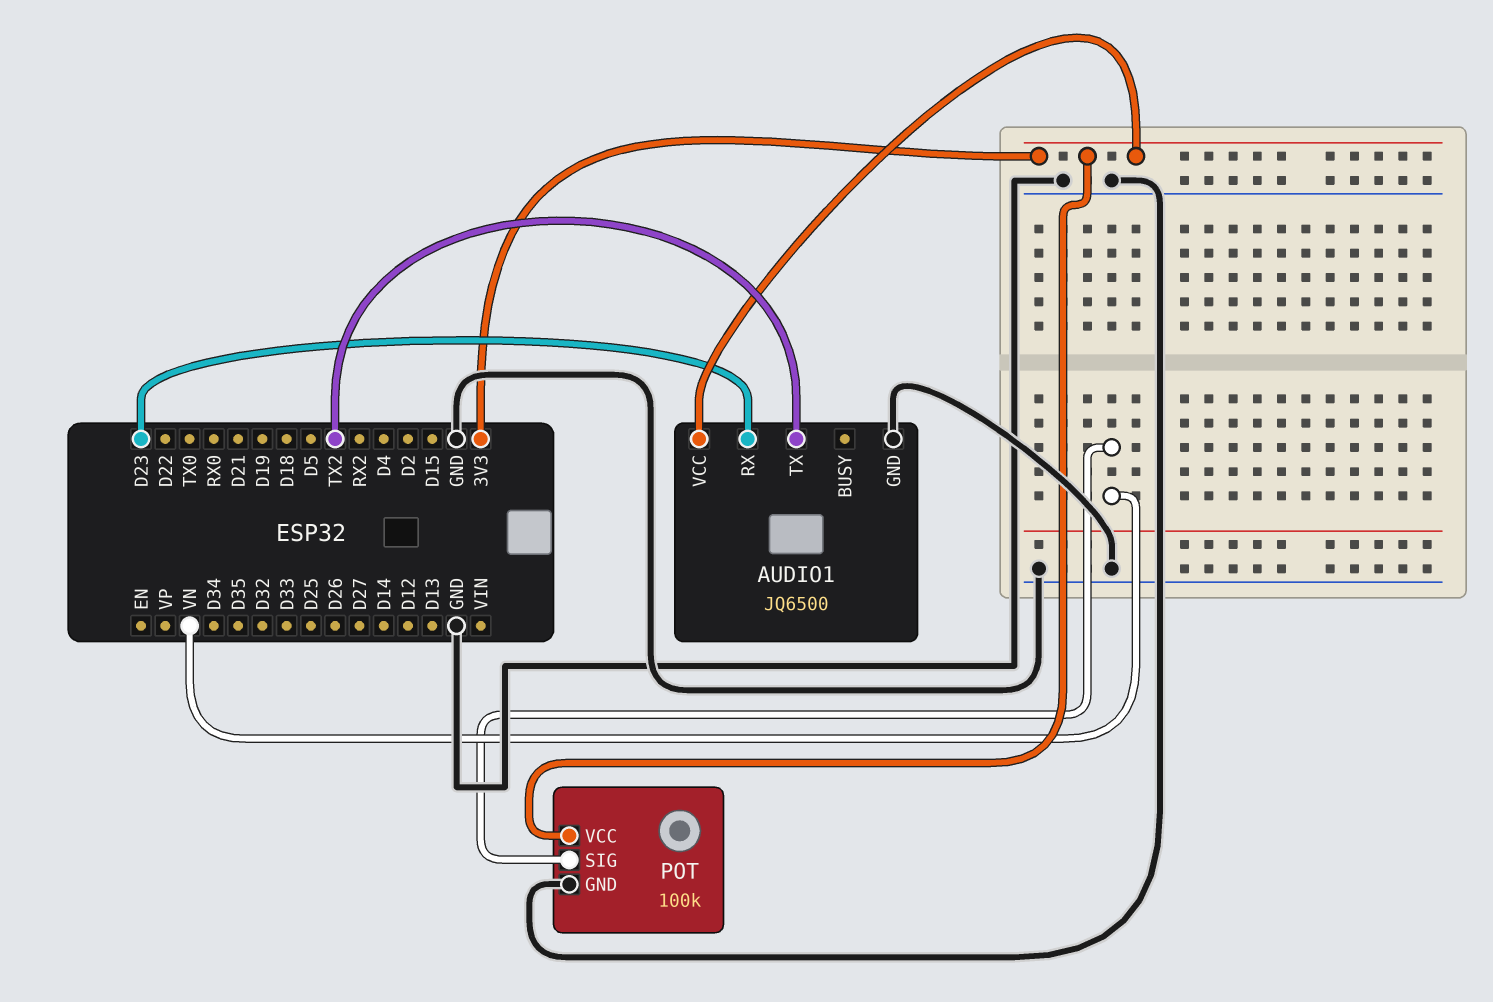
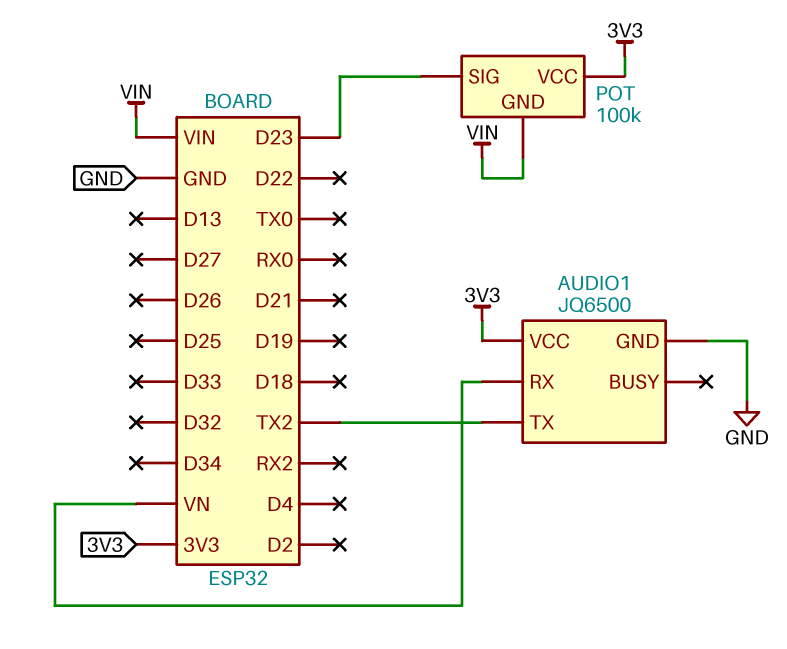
AUDIO1 pin RX: D23 -> VN
POT pin GND: GND -> VIN
POT pin SIG: VN -> D23

